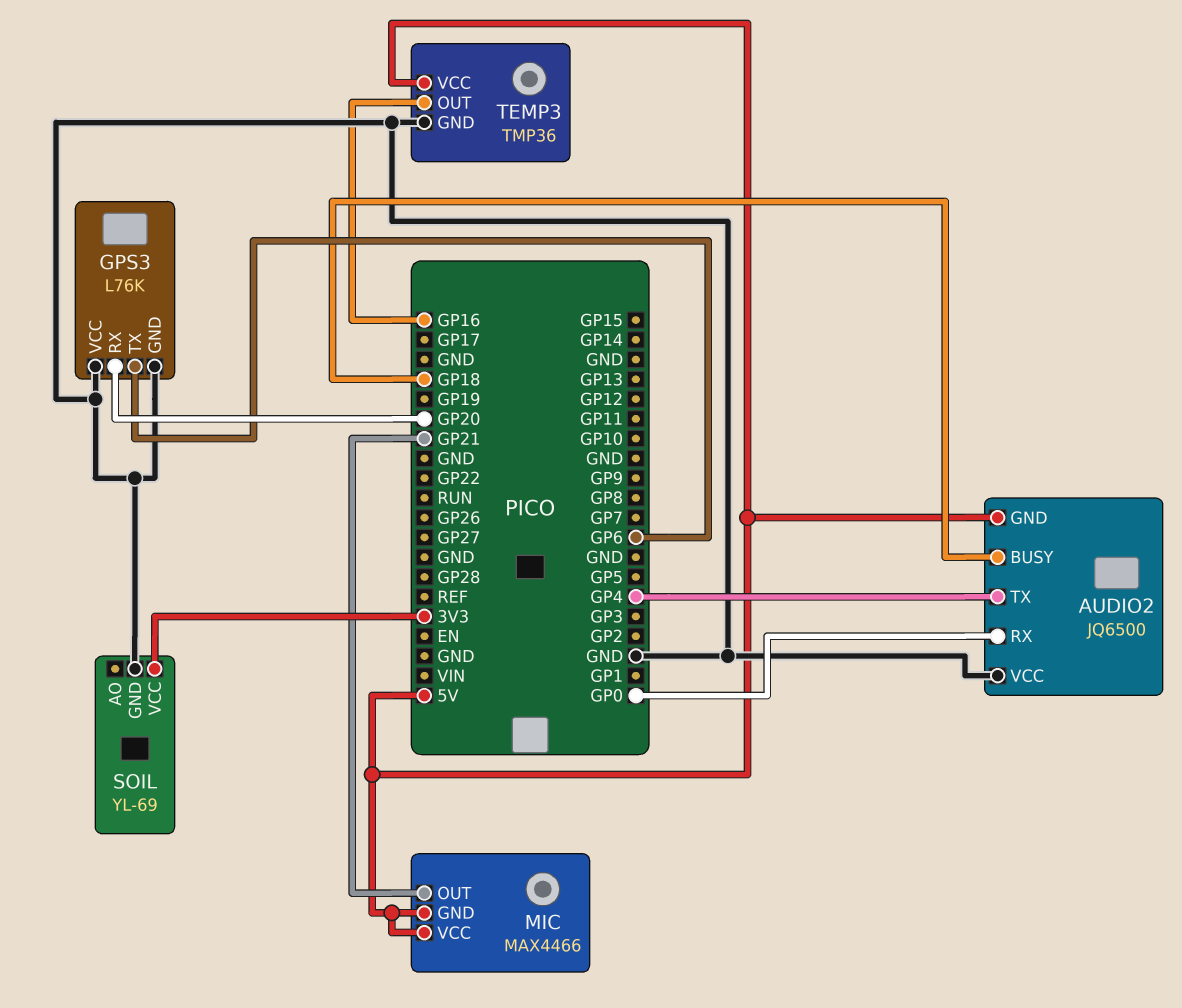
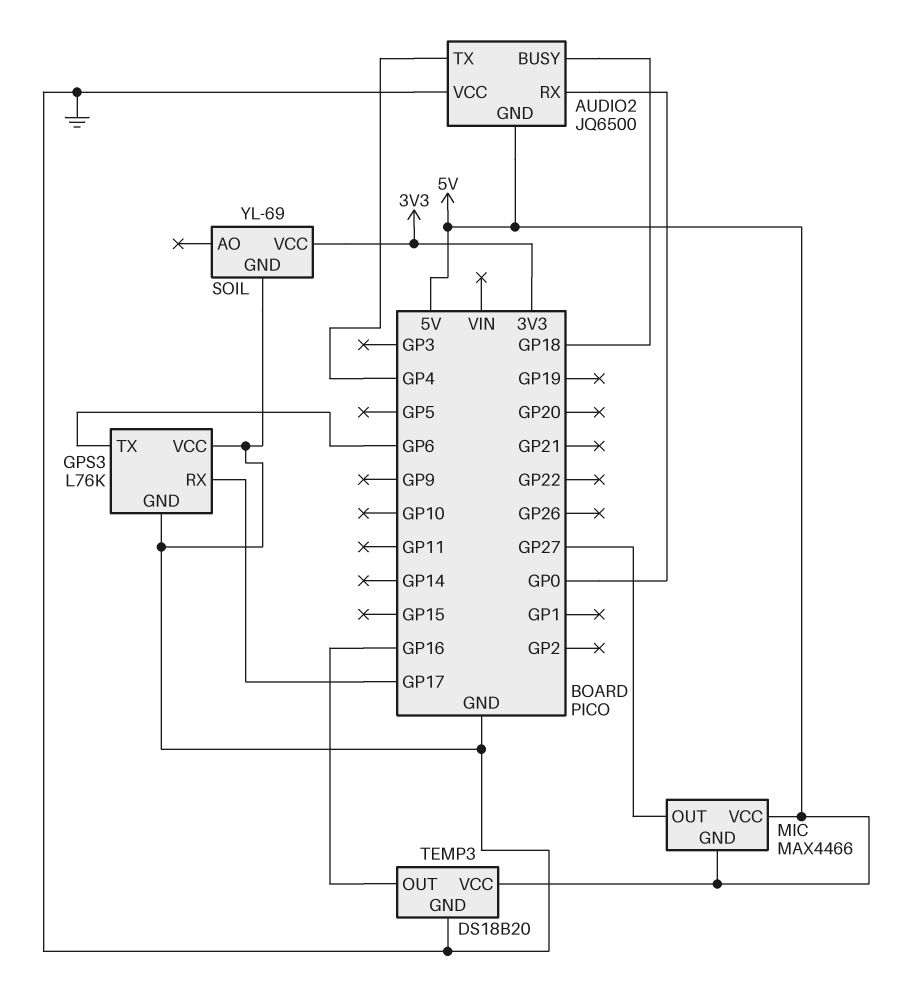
GPS3 pin RX: GP20 -> GP17
MIC pin OUT: GP21 -> GP27
TEMP3: TMP36 -> DS18B20

